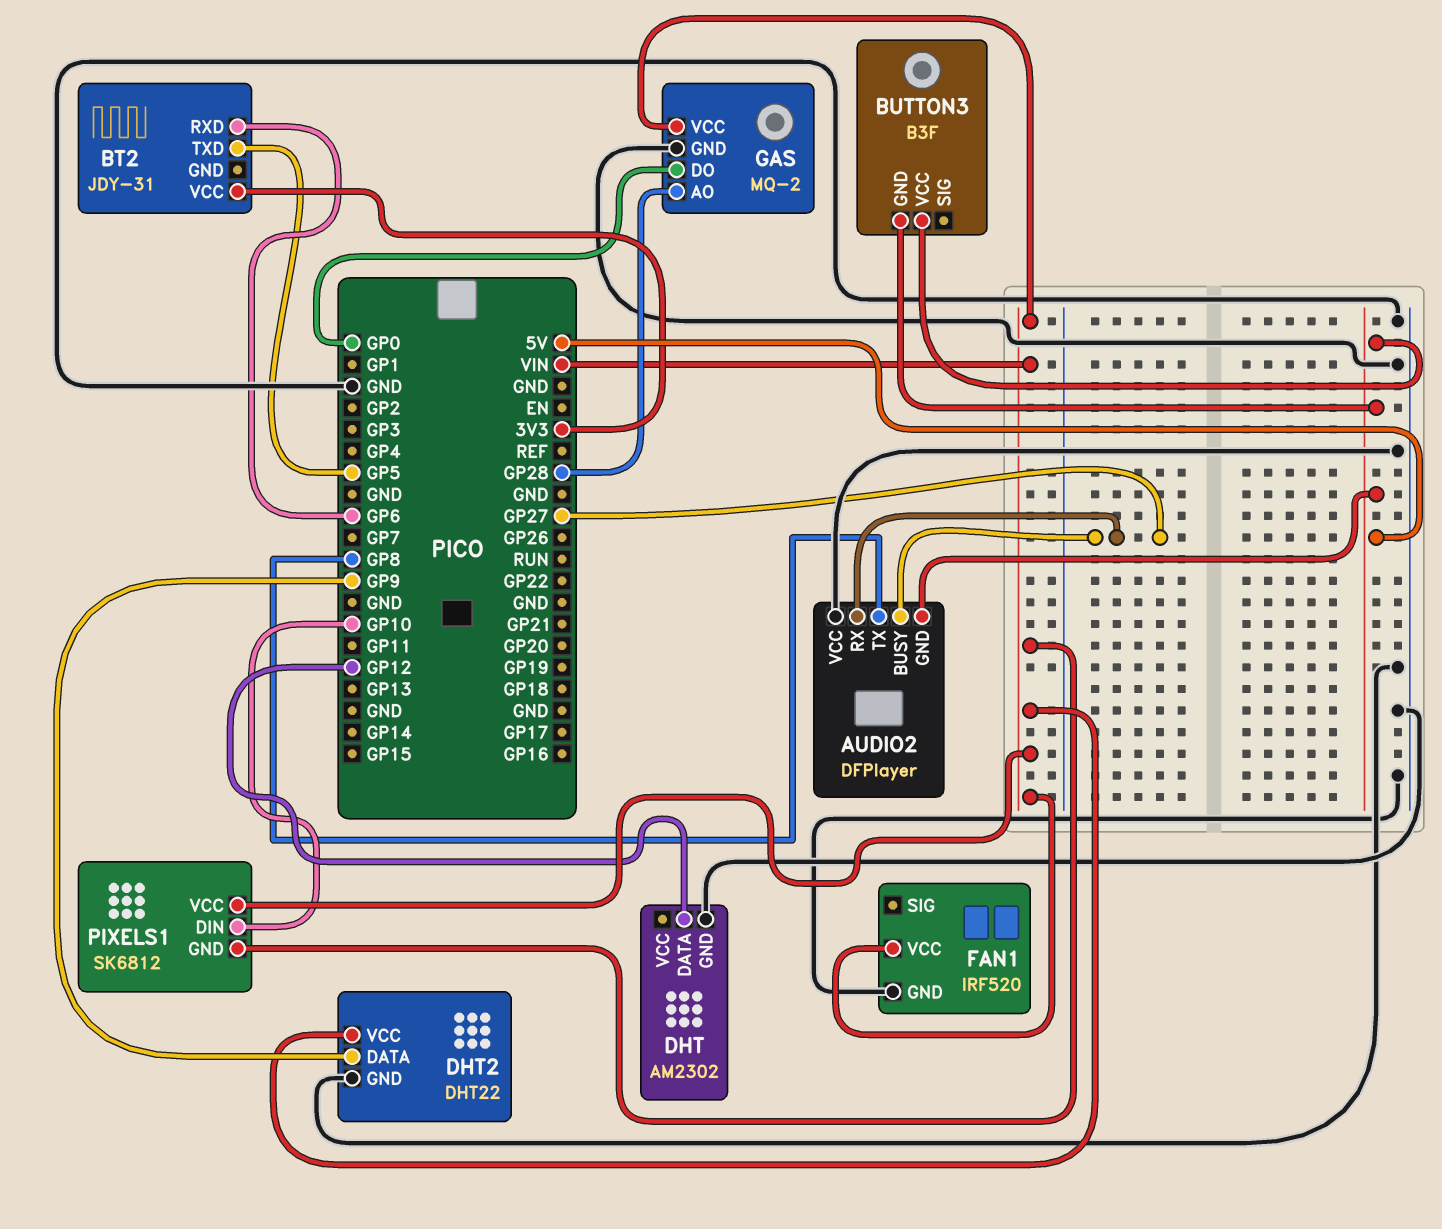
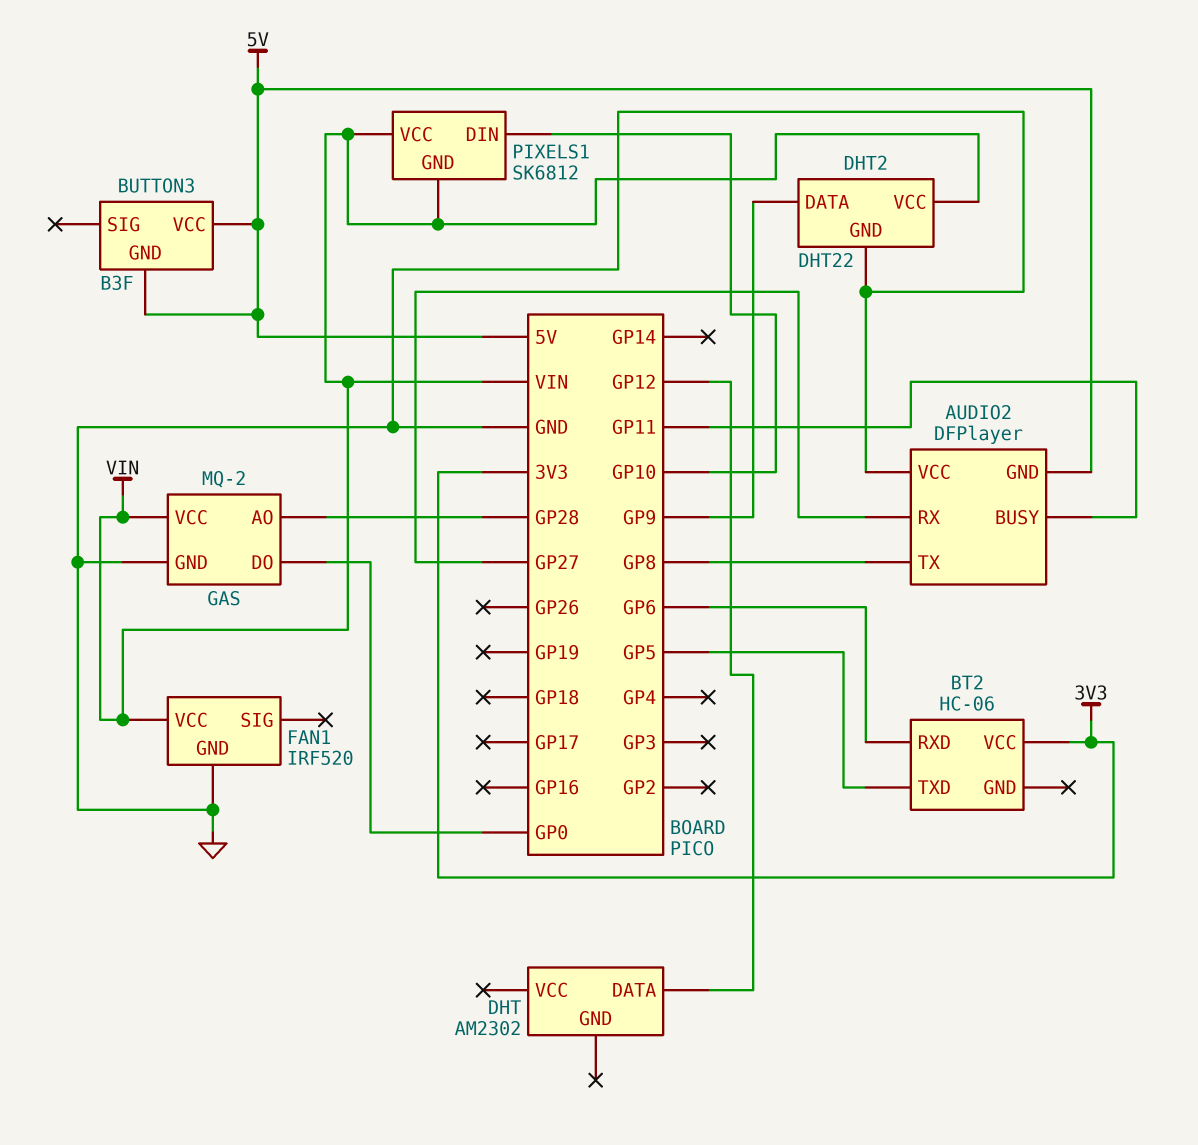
AUDIO2 pin BUSY: GP27 -> GP11
BT2: JDY-31 -> HC-06
DHT pin GND: GND -> none

